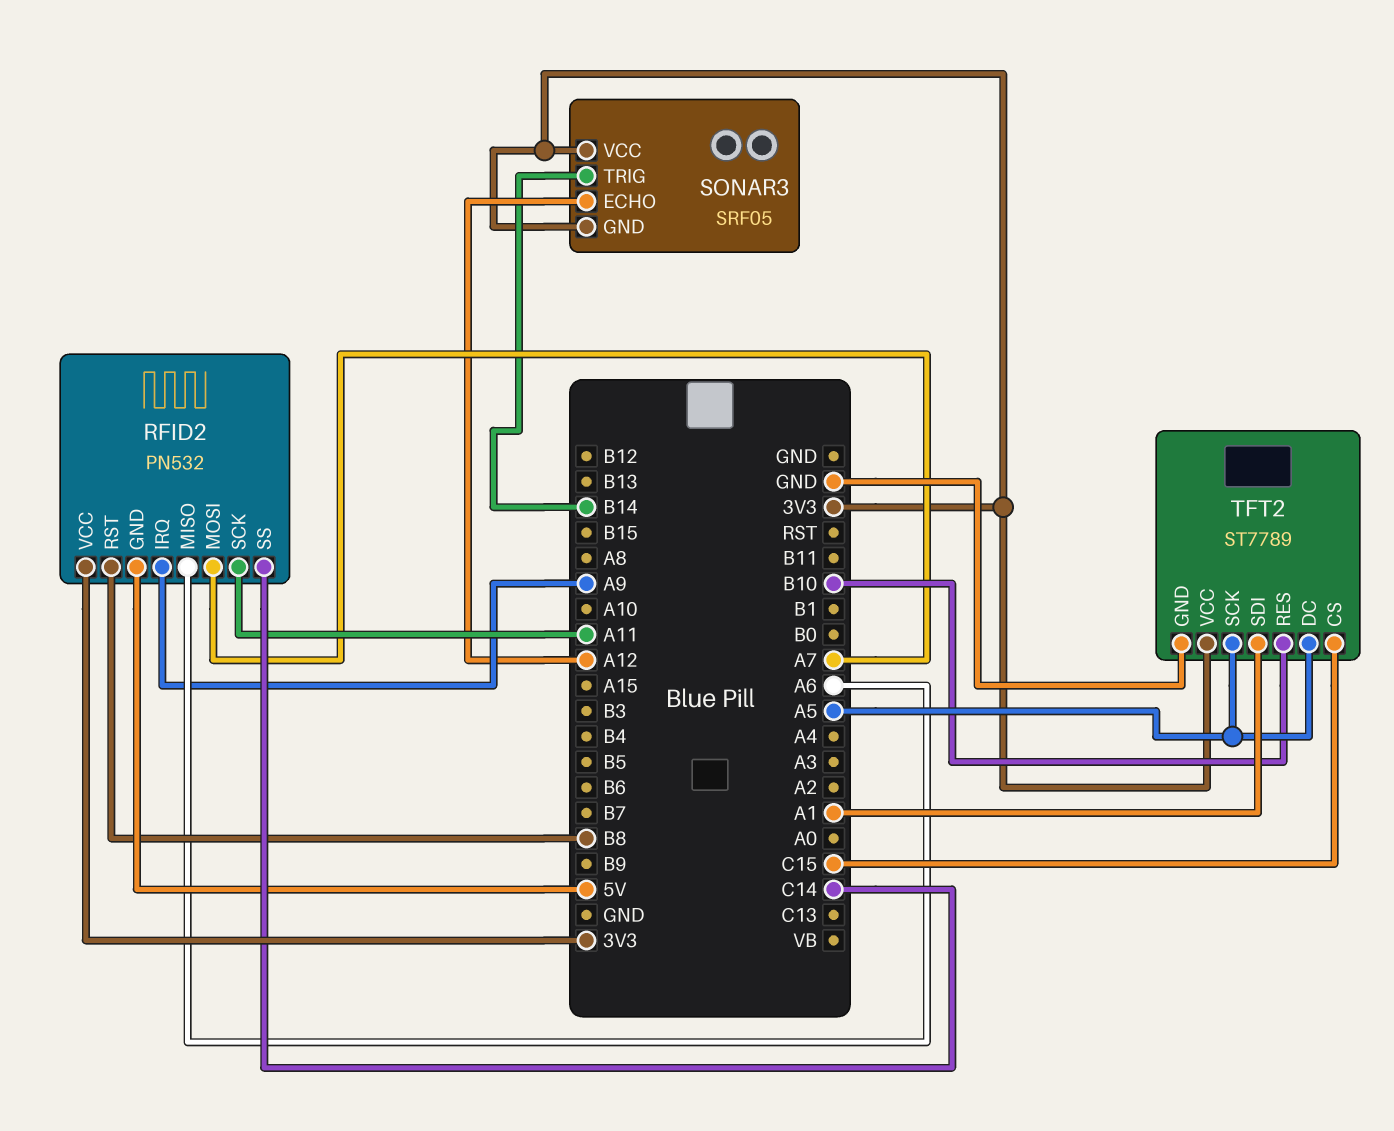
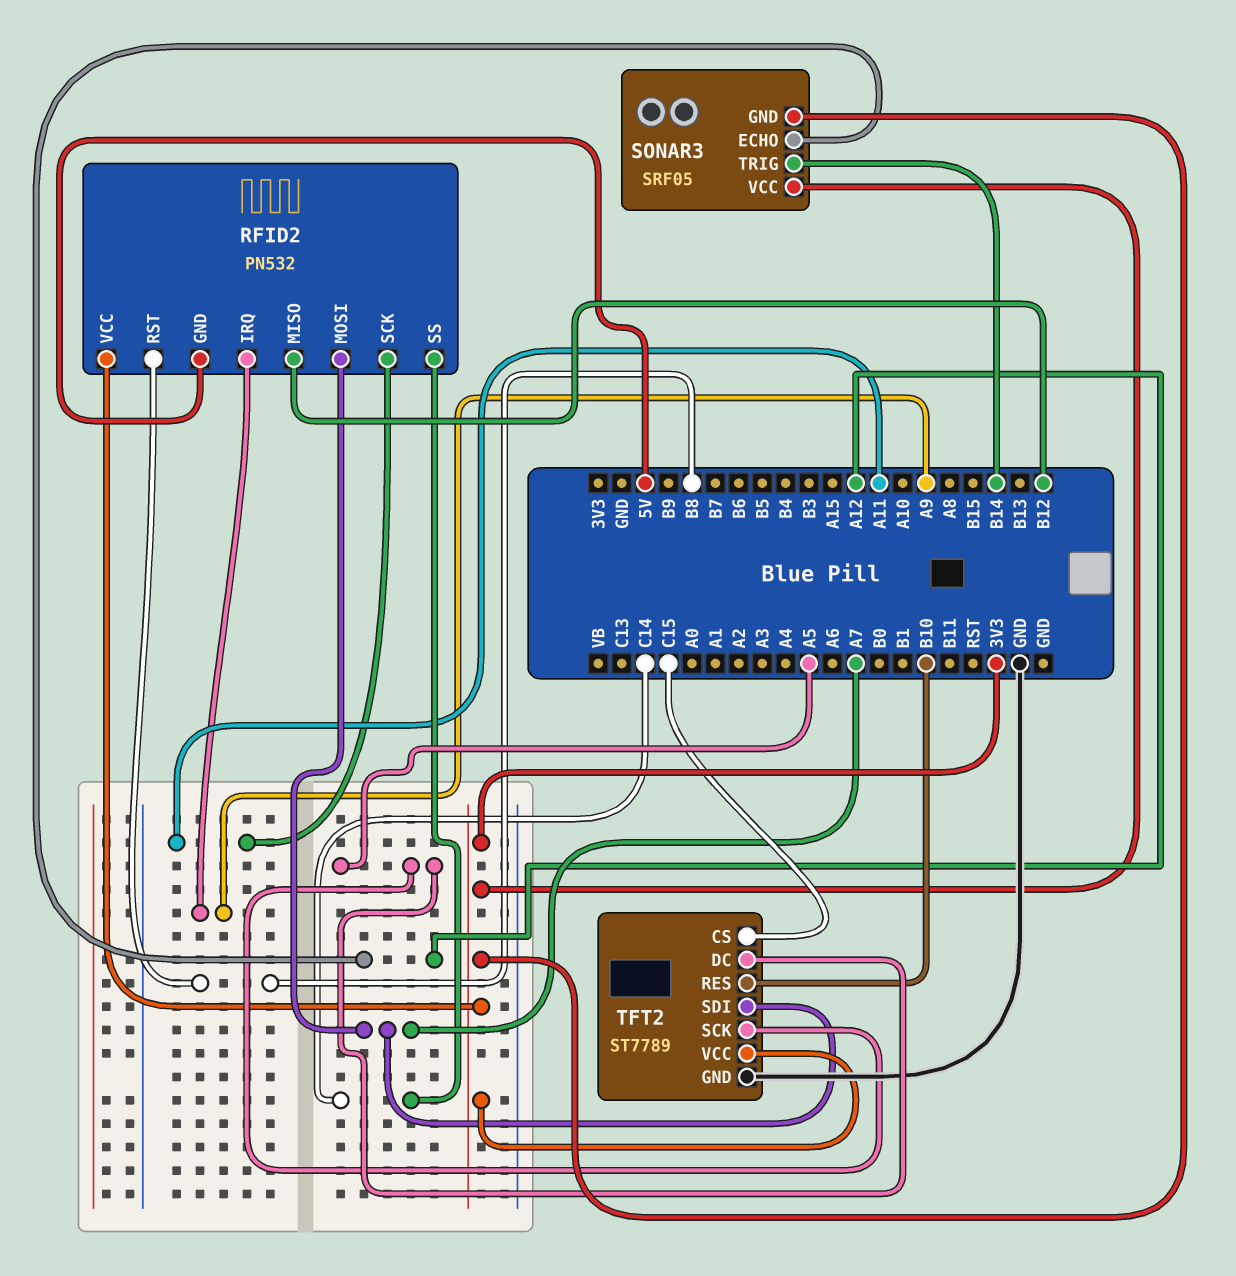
RFID2 pin MISO: A6 -> B12
TFT2 pin SDI: A1 -> A7

